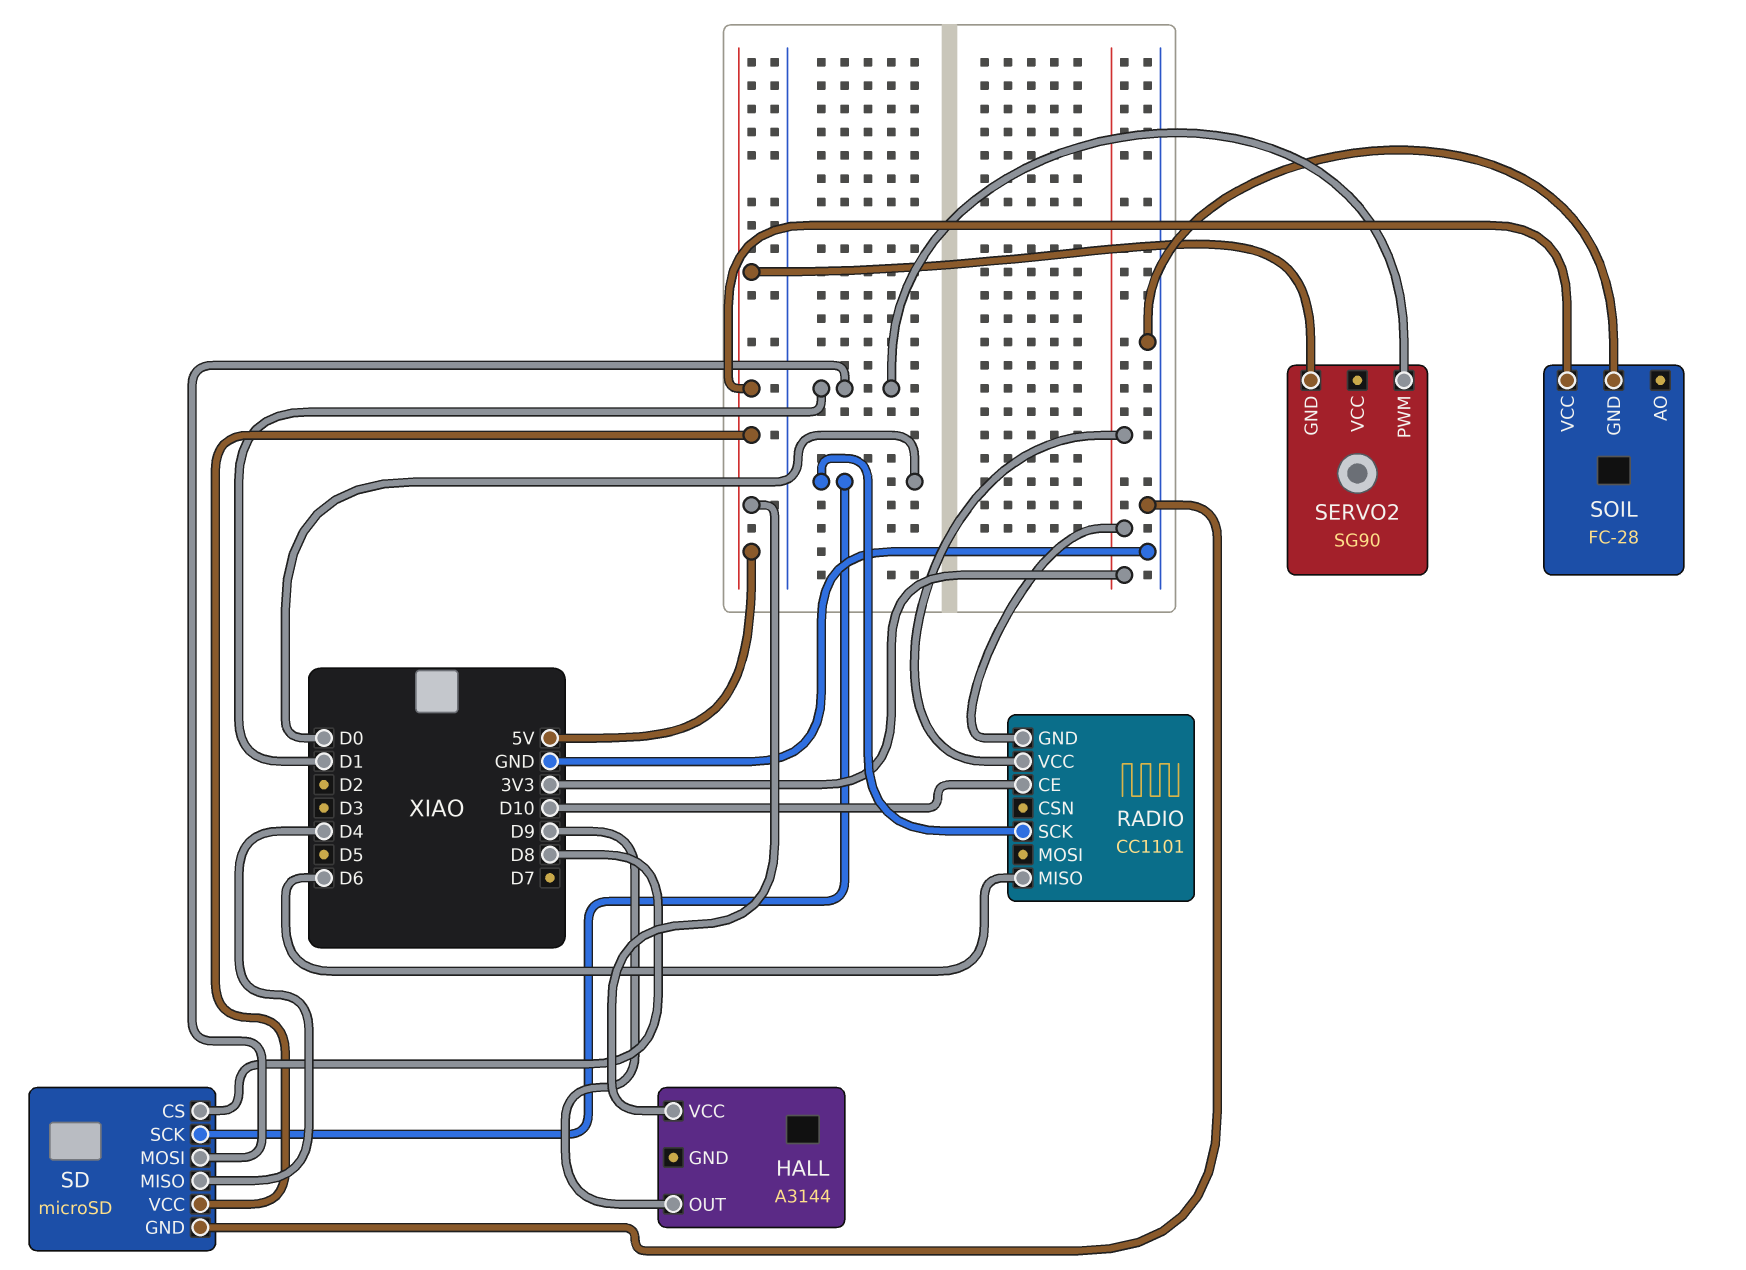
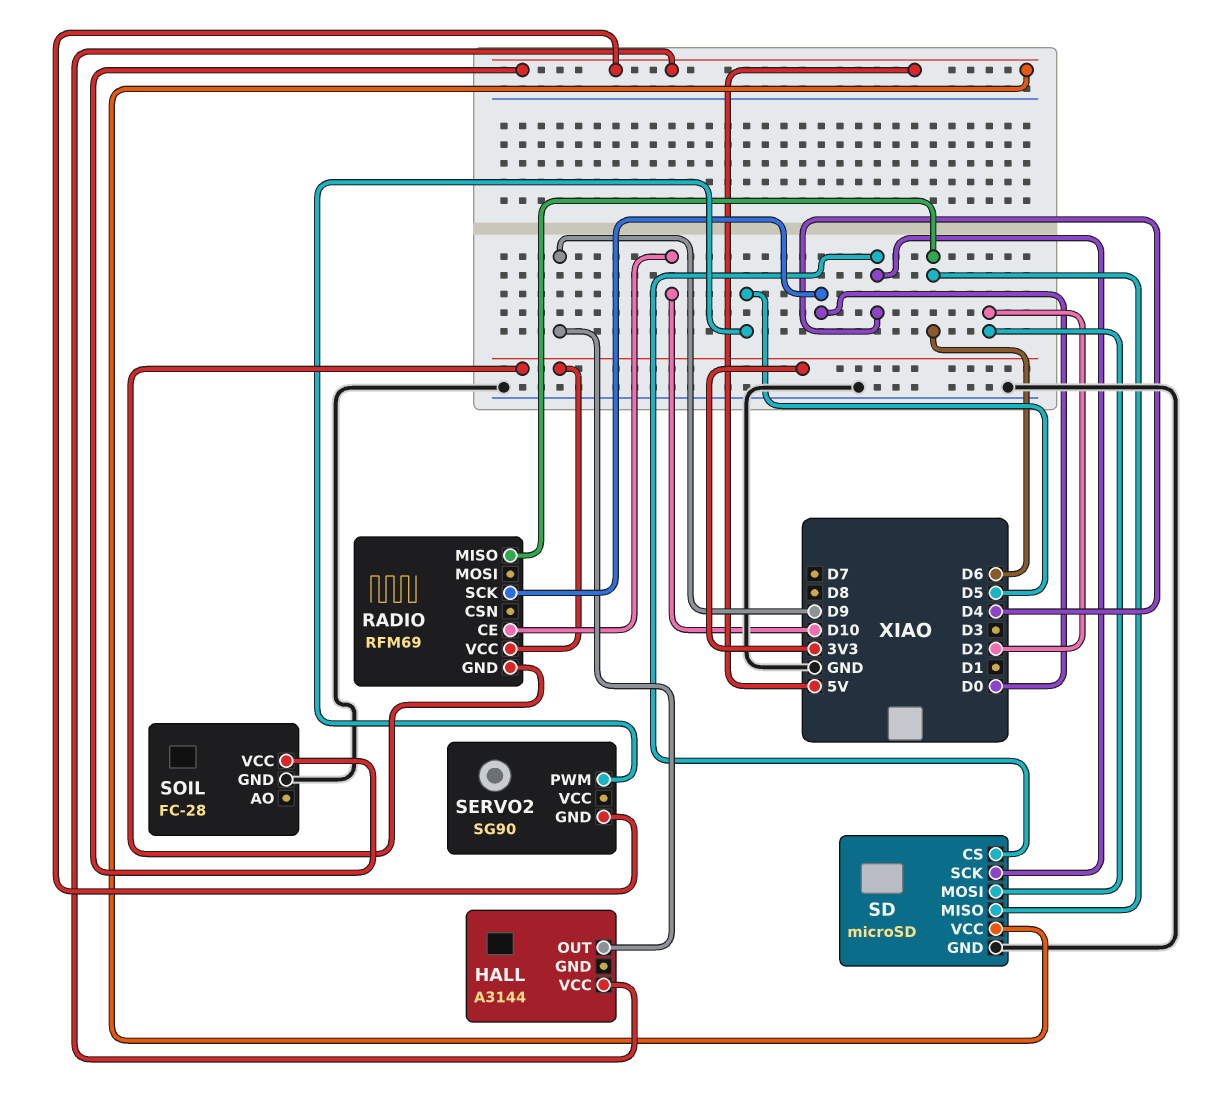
RADIO: CC1101 -> RFM69
SD pin CS: D8 -> D4
SD pin MISO: D4 -> D6
SD pin MOSI: D1 -> D2
SD pin SCK: D0 -> D4
SERVO2 pin PWM: D1 -> D5

